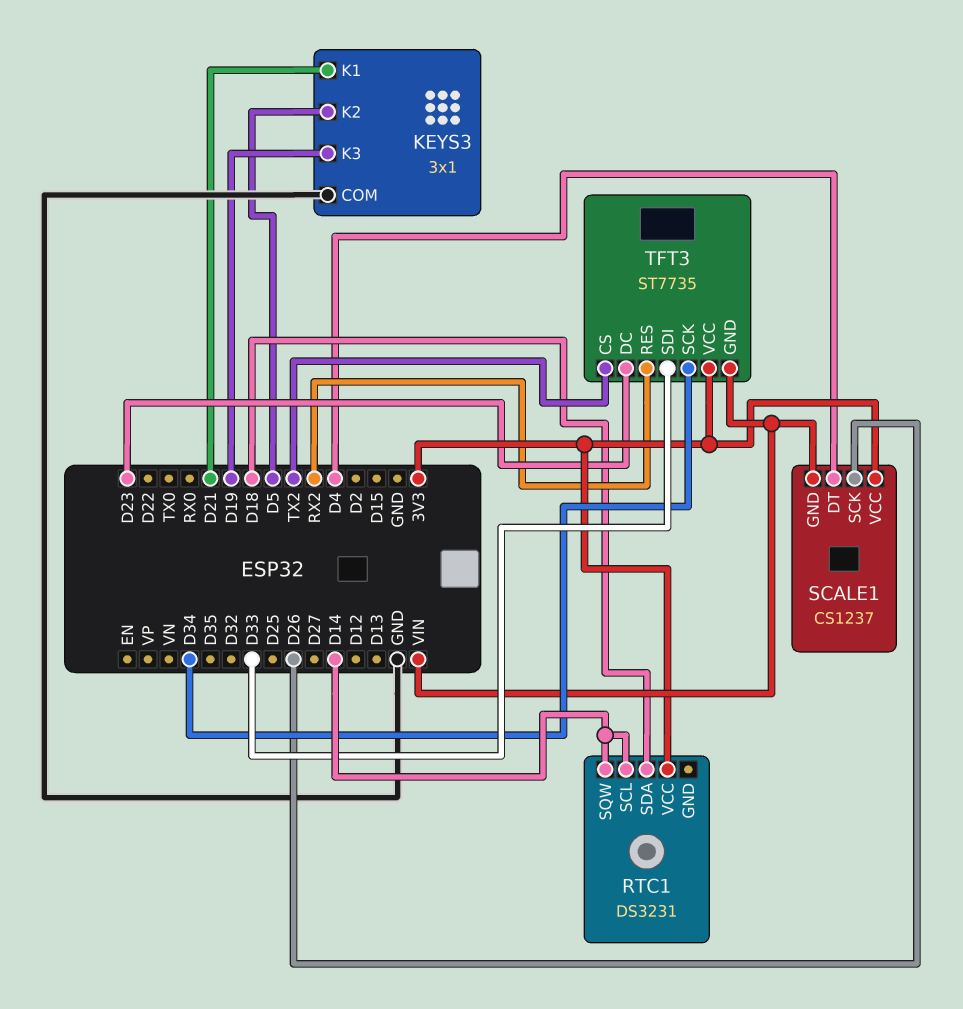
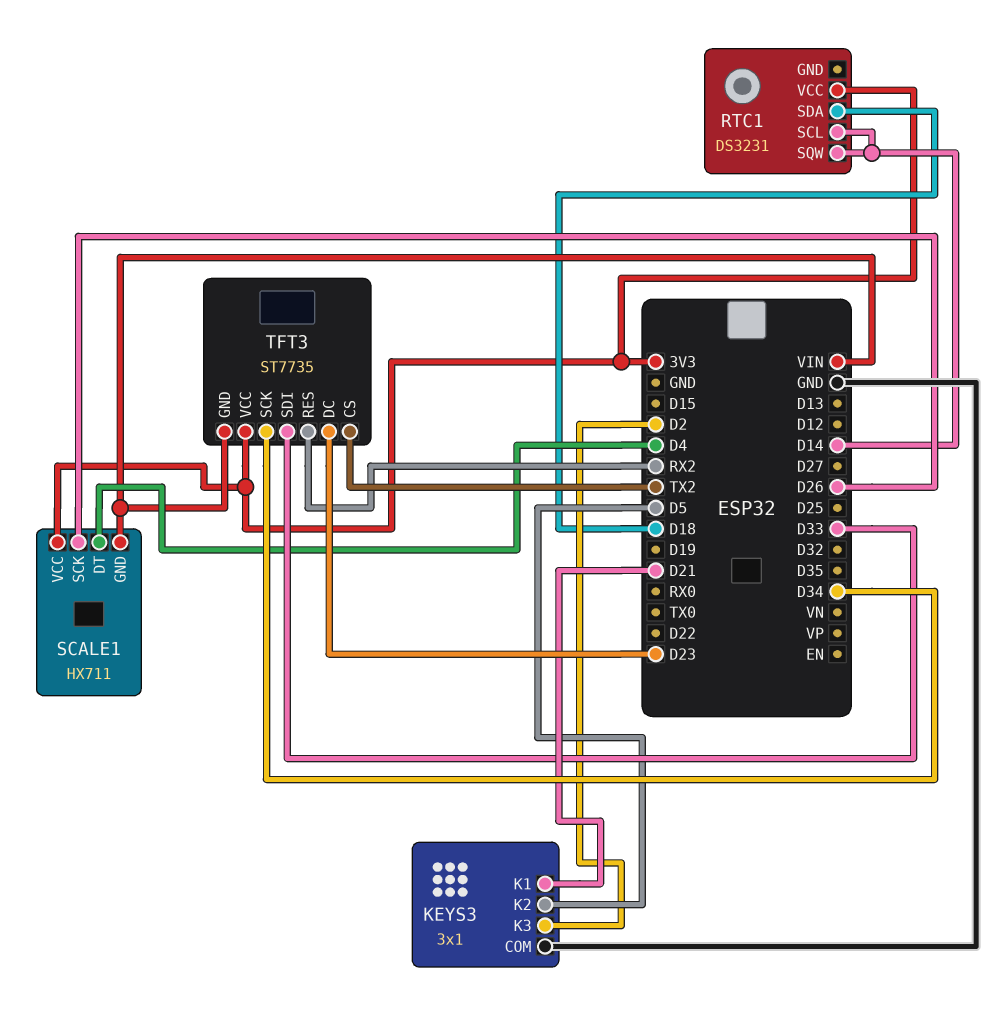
KEYS3 pin K3: D19 -> D2
SCALE1: CS1237 -> HX711

